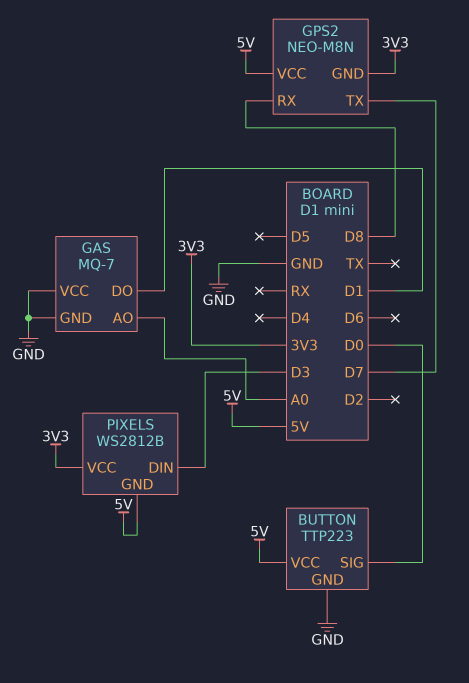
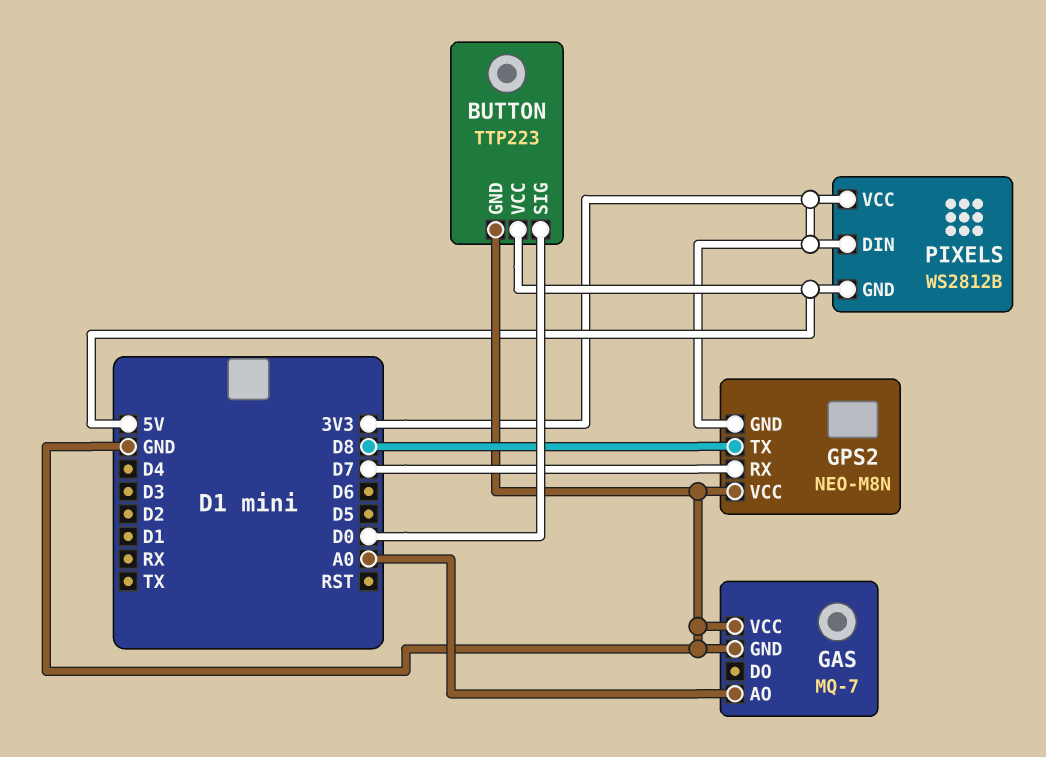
GAS pin DO: D1 -> none
GPS2 pin RX: D8 -> D7
GPS2 pin TX: D7 -> D8
GPS2 pin VCC: 5V -> GND
PIXELS pin DIN: D3 -> 3V3

